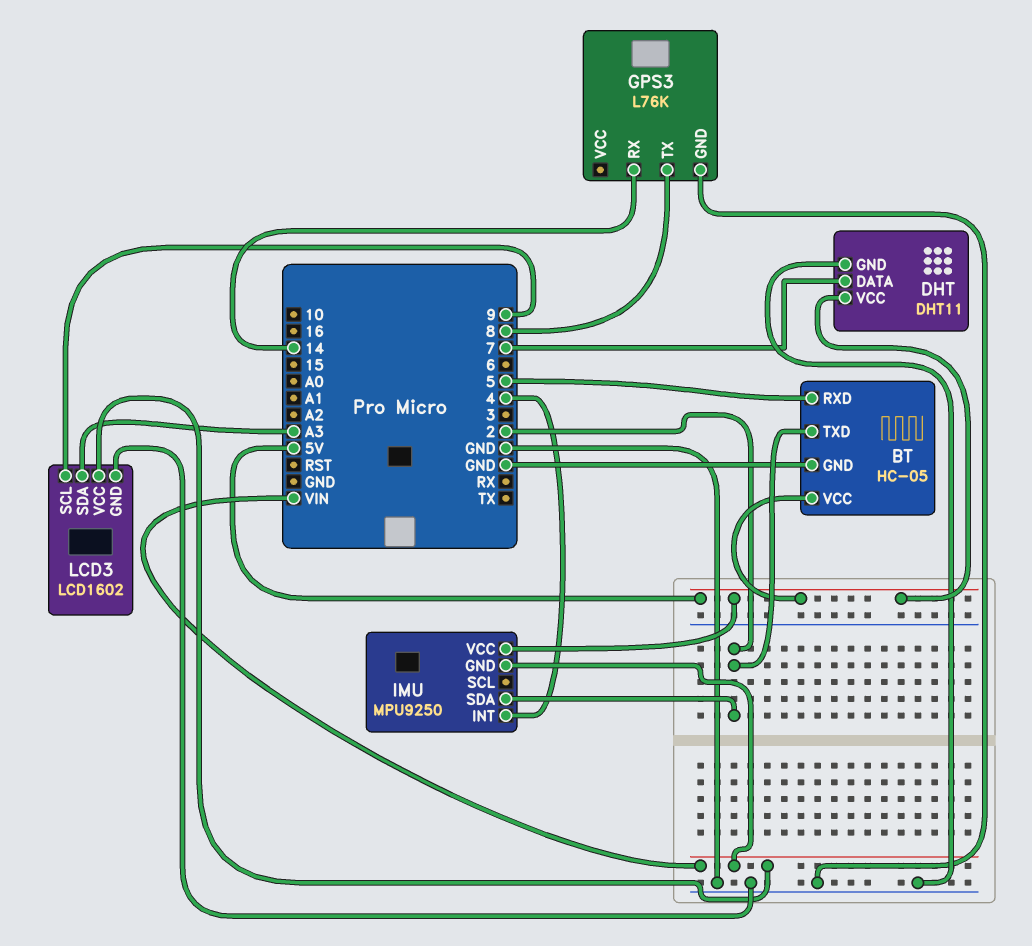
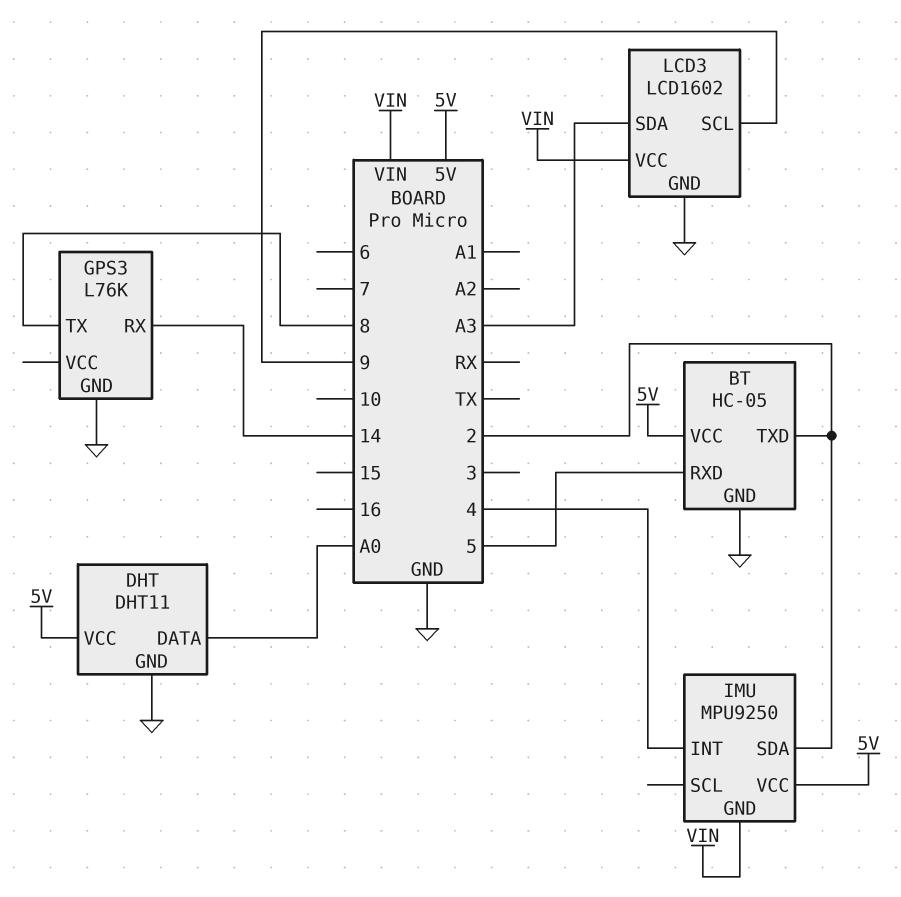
DHT pin DATA: 7 -> A0

